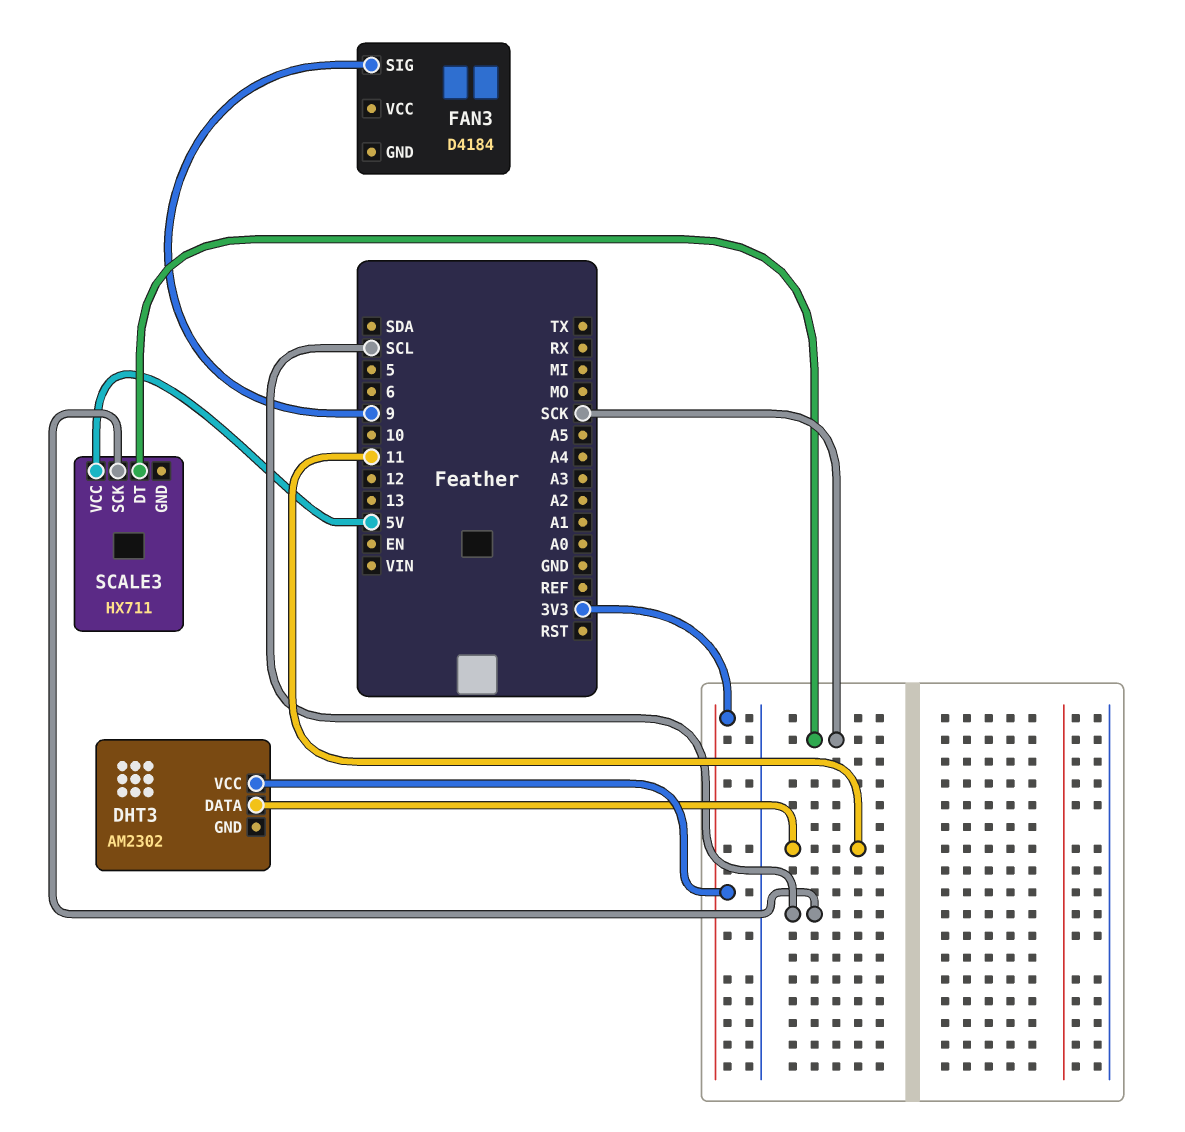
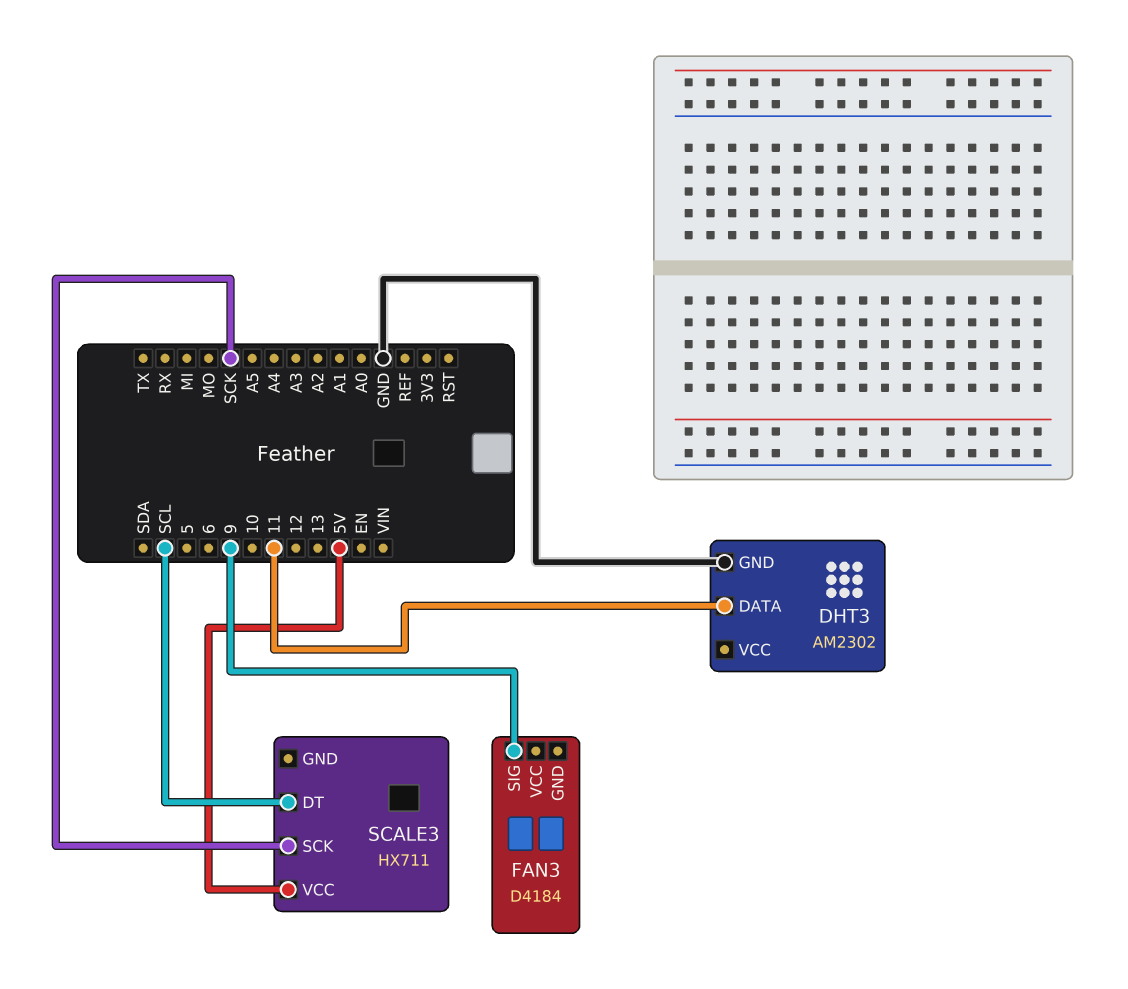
DHT3 pin GND: none -> GND
DHT3 pin VCC: 3V3 -> none
SCALE3 pin DT: SCK -> SCL
SCALE3 pin SCK: SCL -> SCK

